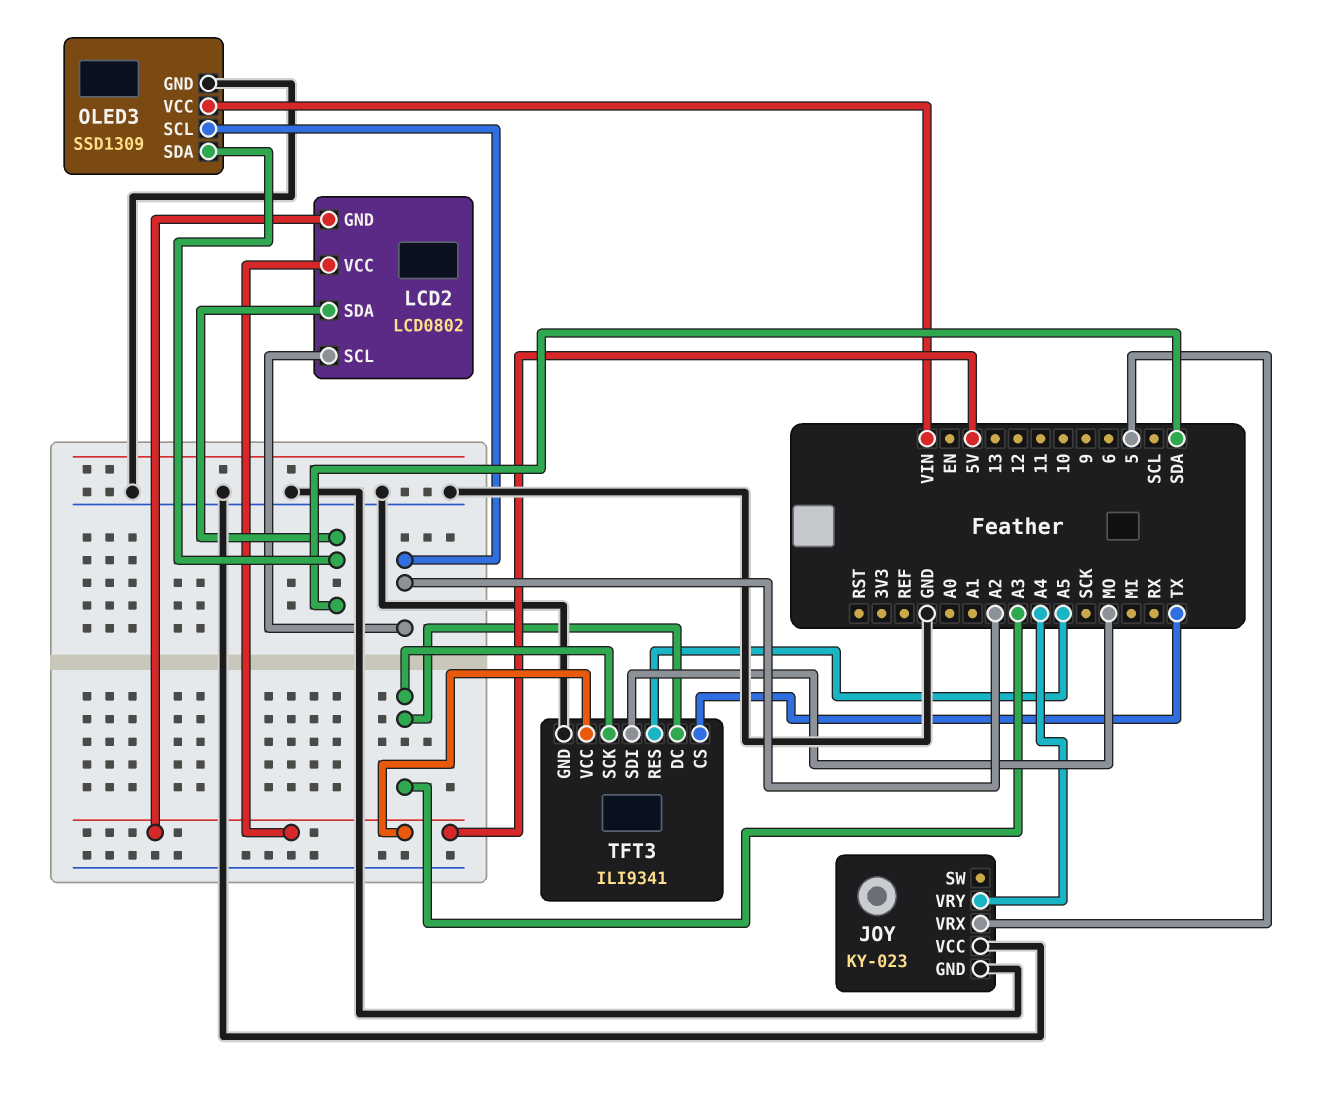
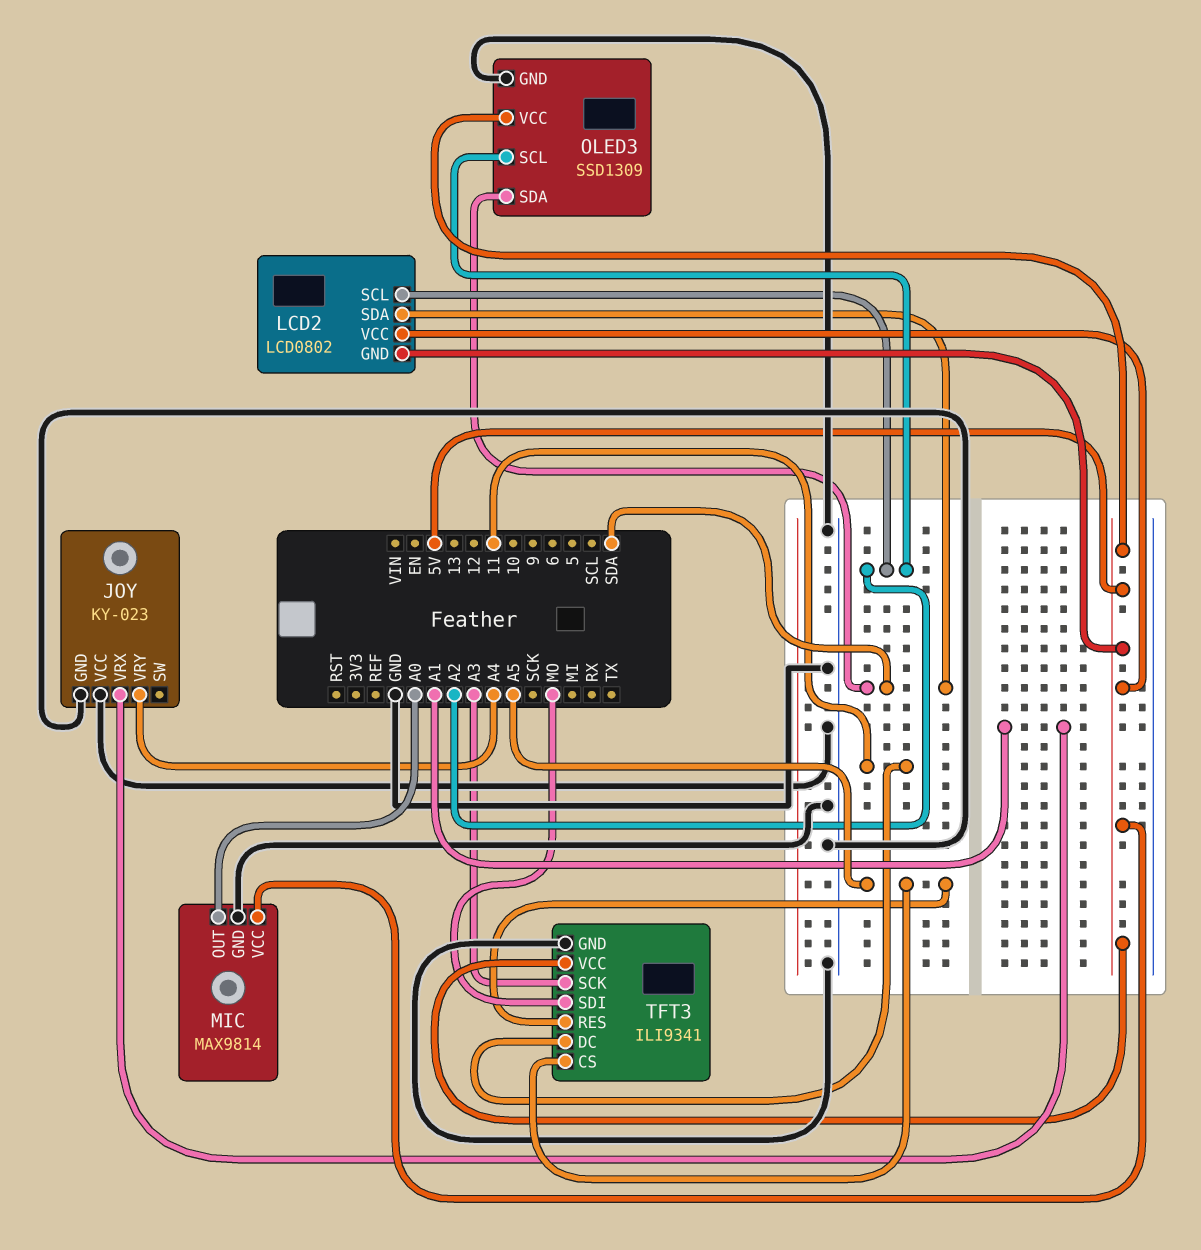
JOY pin VRX: 5 -> A1
MIC: none -> MAX9814
MIC pin GND: none -> GND
MIC pin OUT: none -> A0
MIC pin VCC: none -> 5V
OLED3 pin VCC: VIN -> 5V
TFT3 pin CS: TX -> A5
TFT3 pin DC: A3 -> 11

